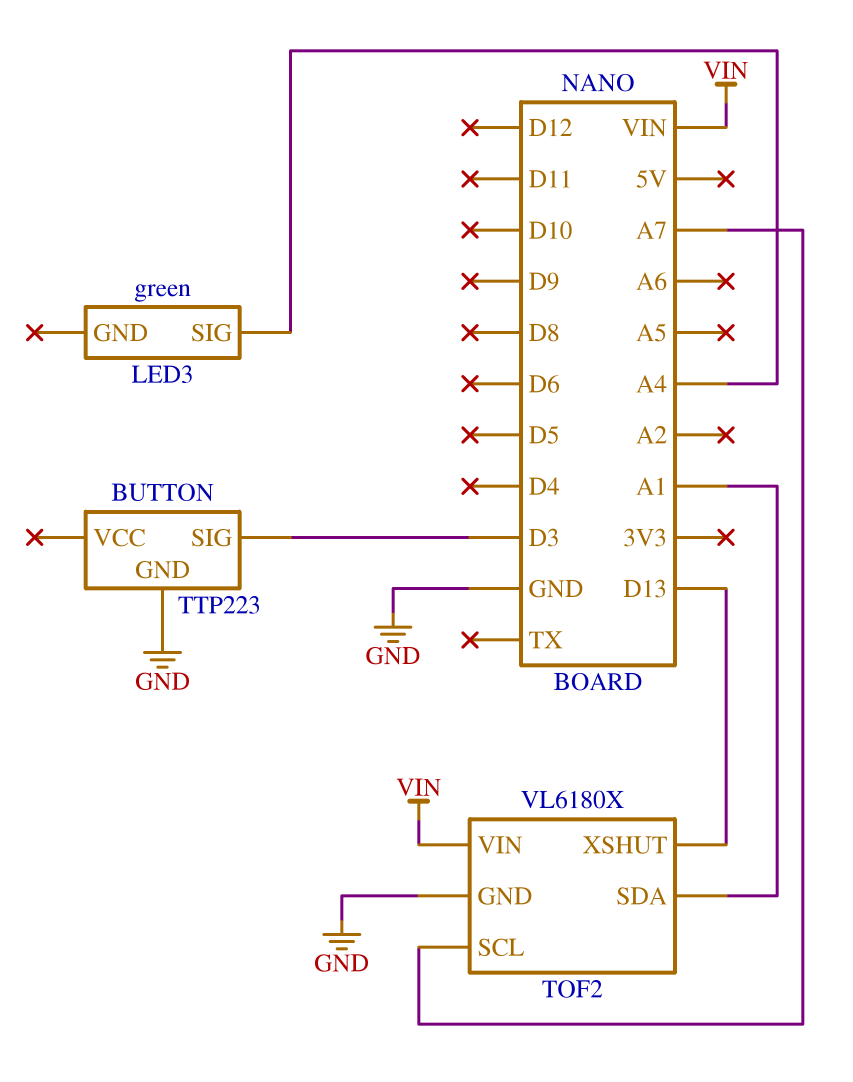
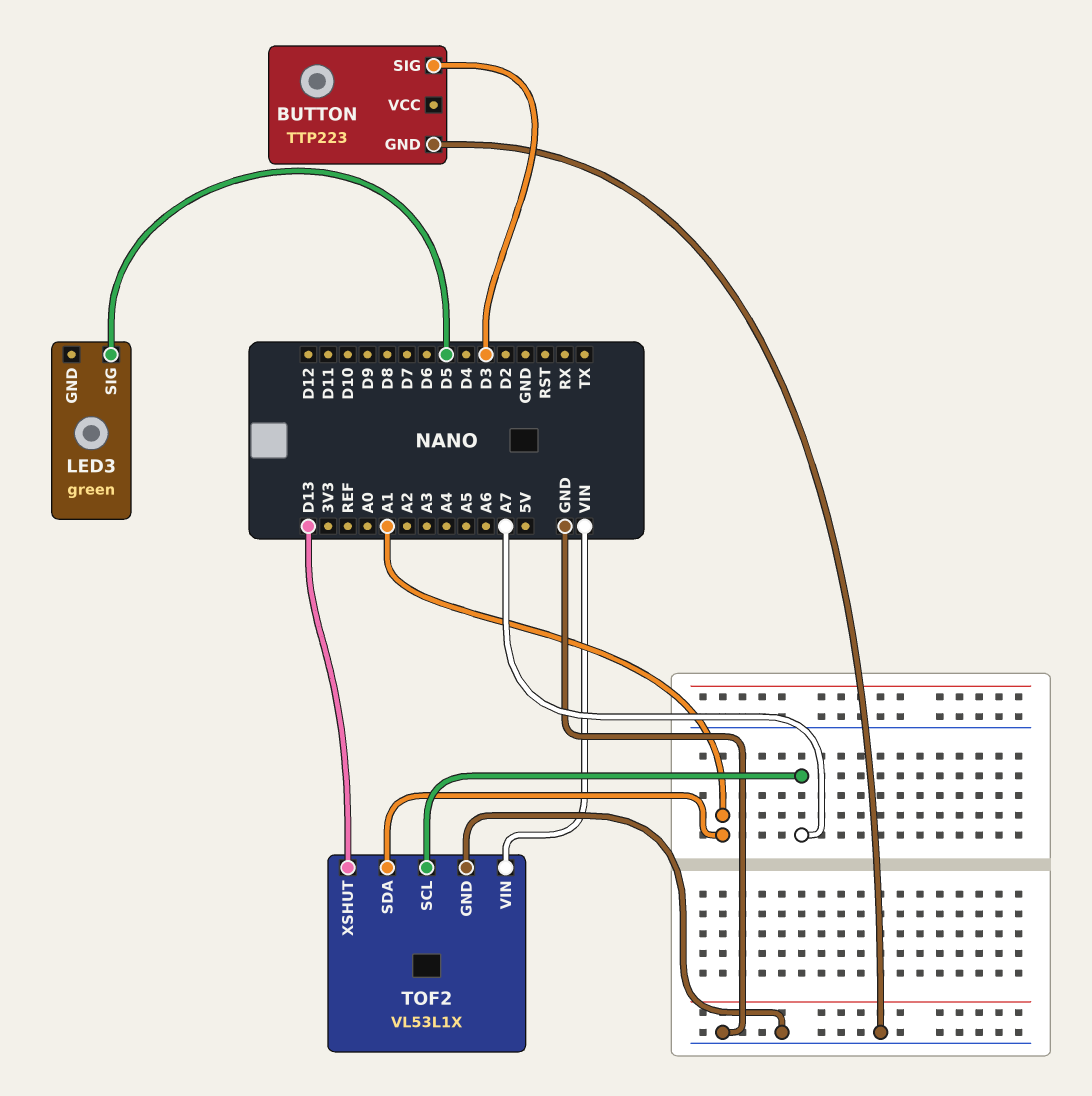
LED3 pin SIG: A4 -> D5
TOF2: VL6180X -> VL53L1X

